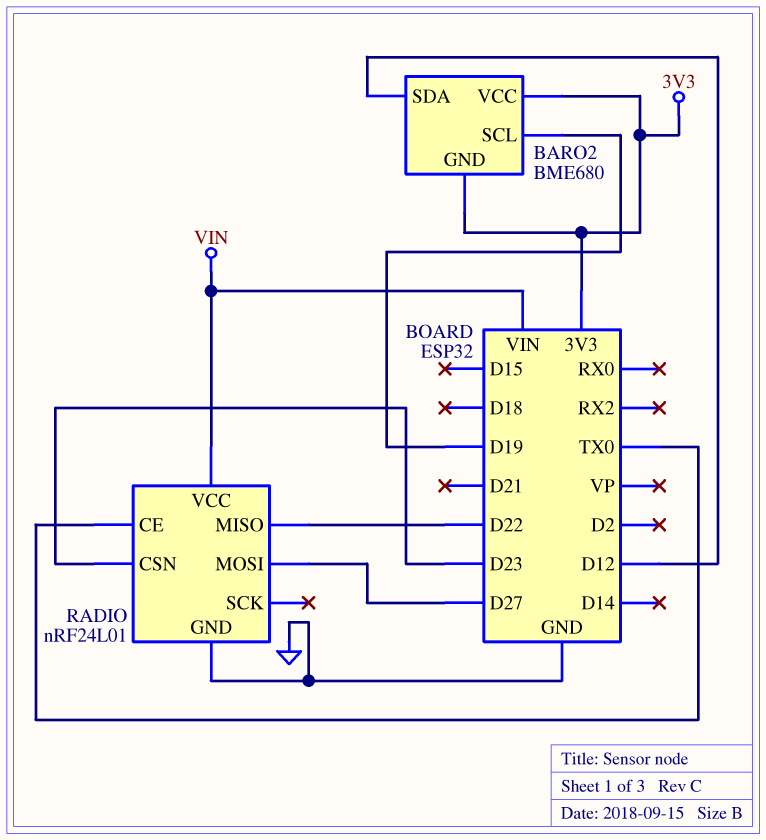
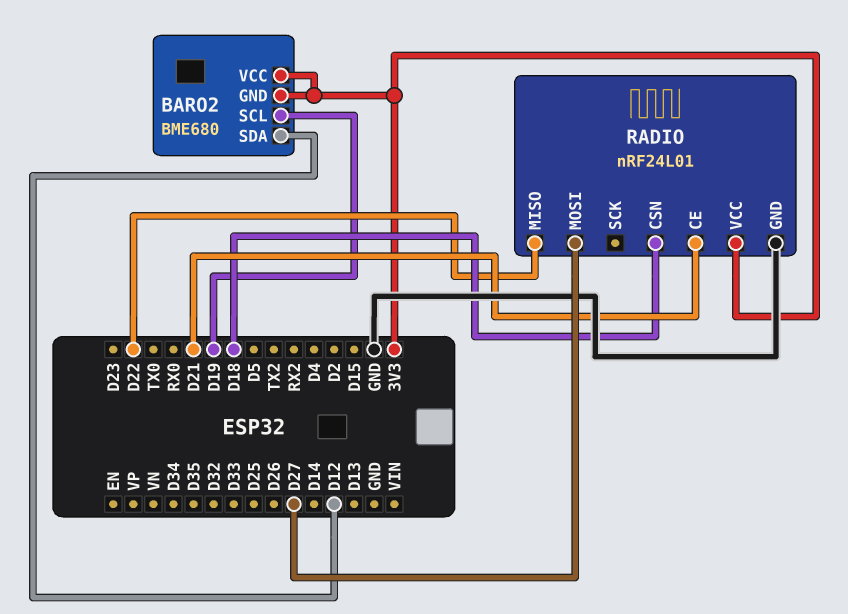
RADIO pin CE: TX0 -> D21
RADIO pin CSN: D23 -> D18
RADIO pin VCC: VIN -> 3V3

